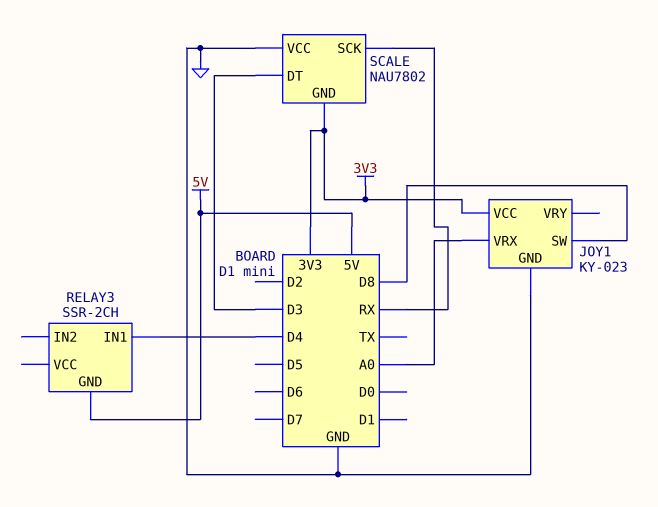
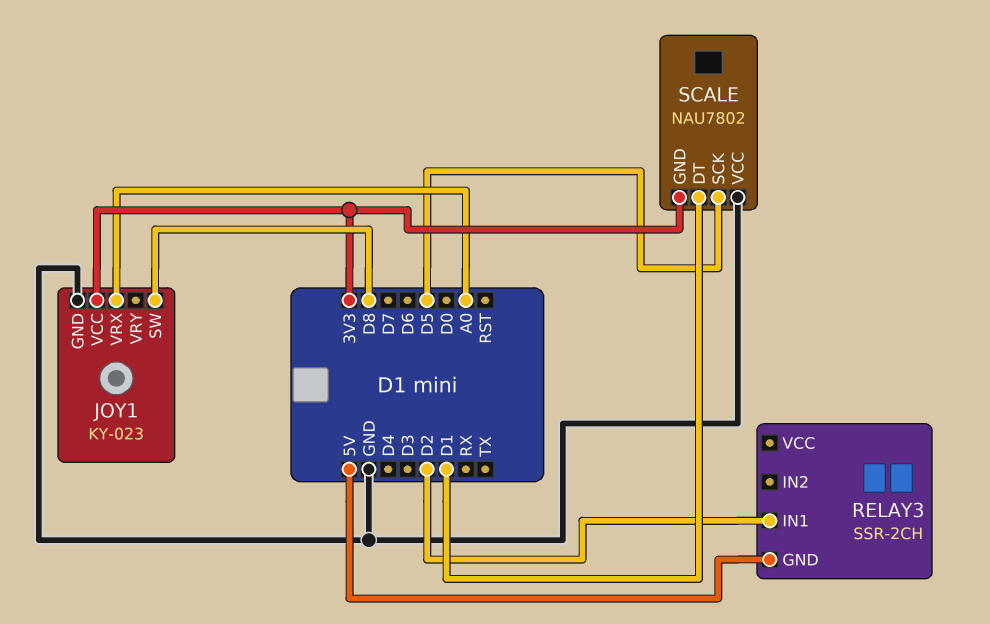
RELAY3 pin IN1: D4 -> D2
SCALE pin DT: D3 -> D1
SCALE pin SCK: RX -> D5

